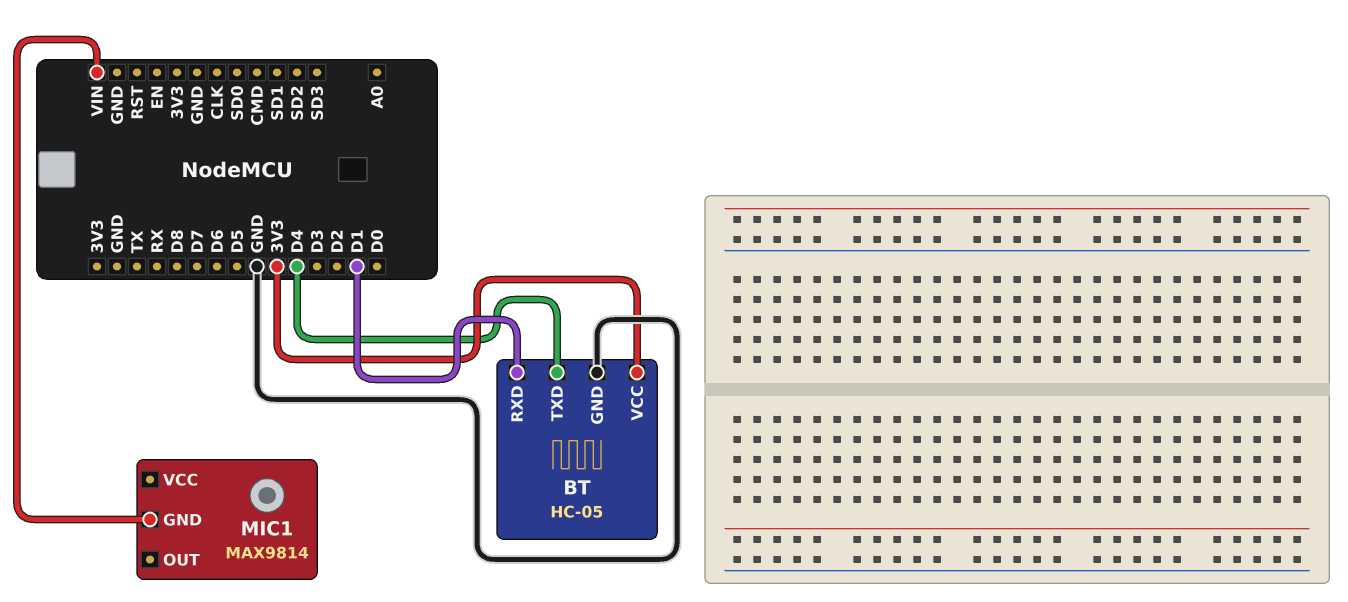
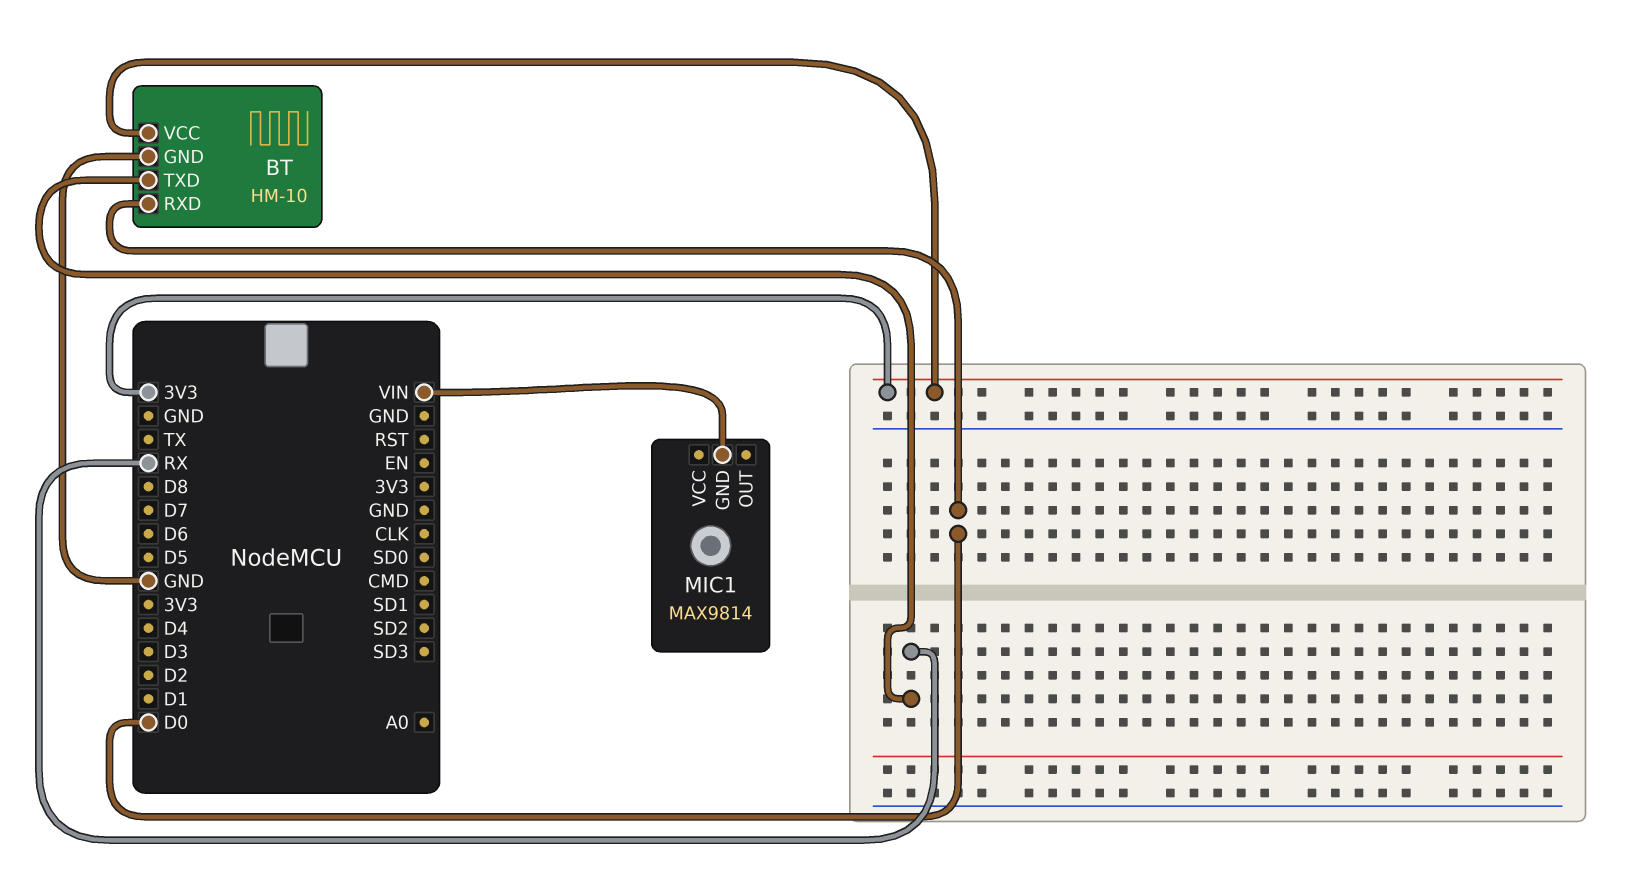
BT: HC-05 -> HM-10
BT pin RXD: D1 -> D0
BT pin TXD: D4 -> RX

